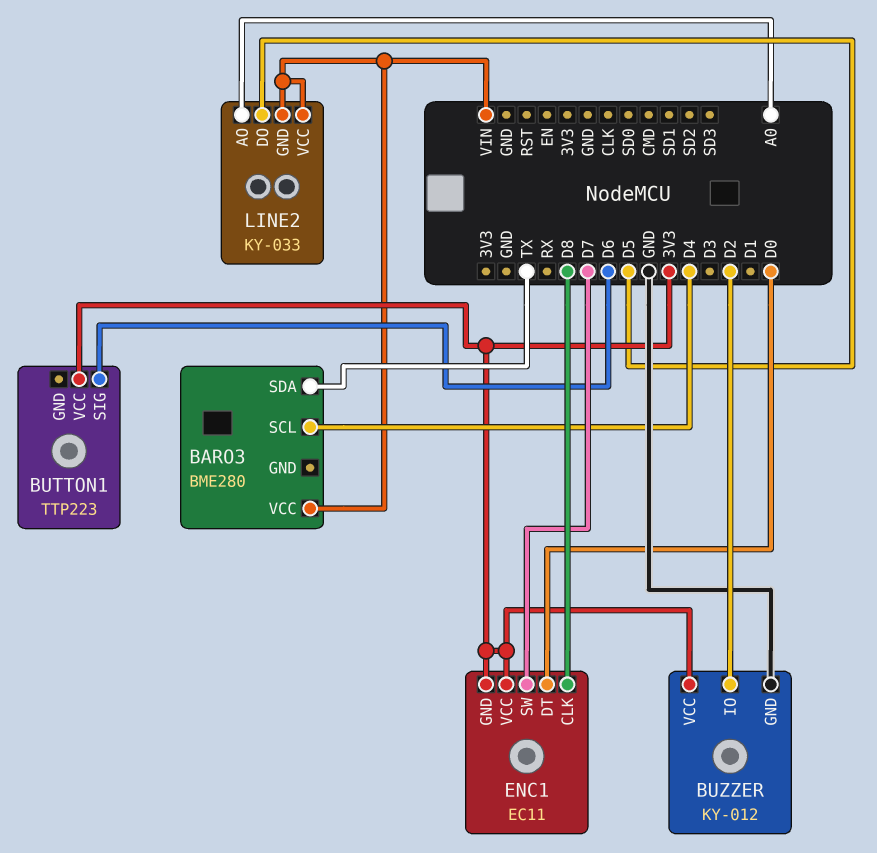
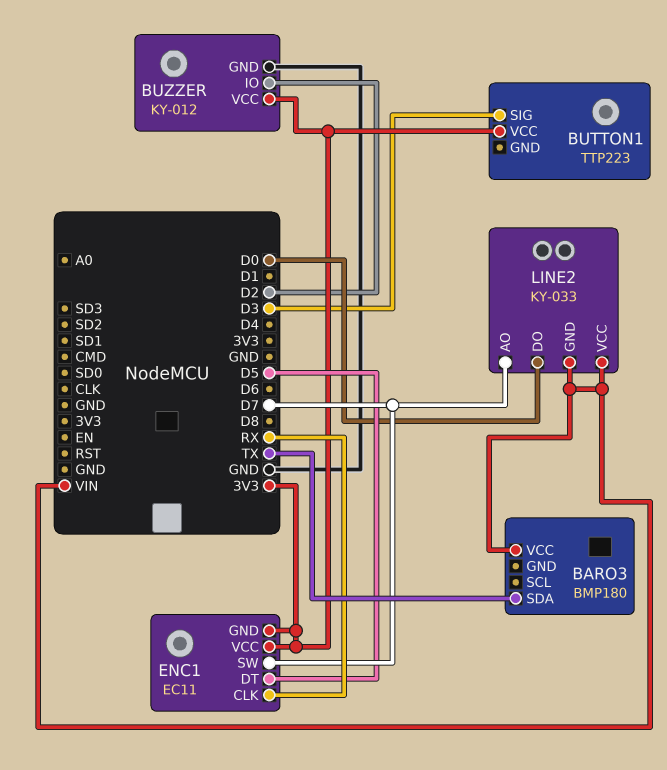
BARO3: BME280 -> BMP180
BARO3 pin SCL: D4 -> none
BUTTON1 pin SIG: D6 -> D3
ENC1 pin CLK: D8 -> RX
ENC1 pin DT: D0 -> D5
LINE2 pin AO: A0 -> D7
LINE2 pin DO: D5 -> D0

